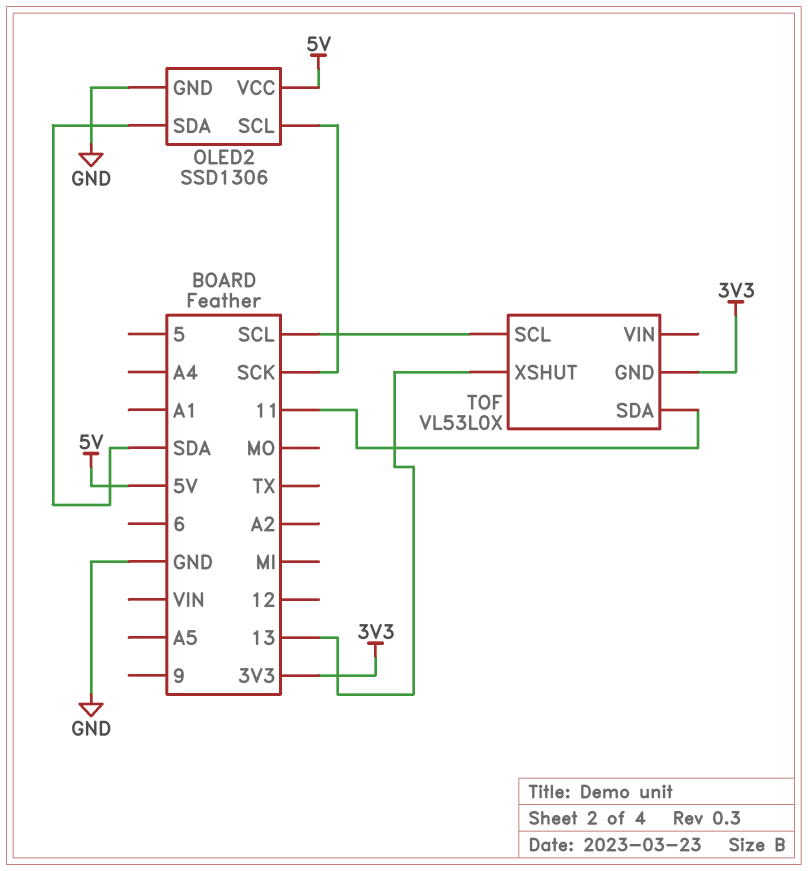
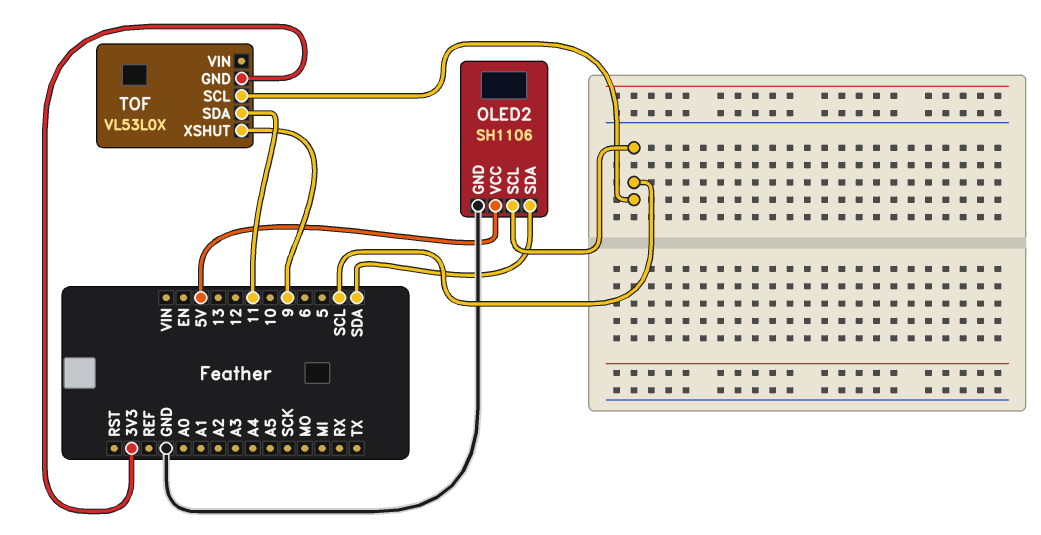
OLED2: SSD1306 -> SH1106
OLED2 pin SCL: SCK -> SCL
TOF pin XSHUT: 13 -> 9

